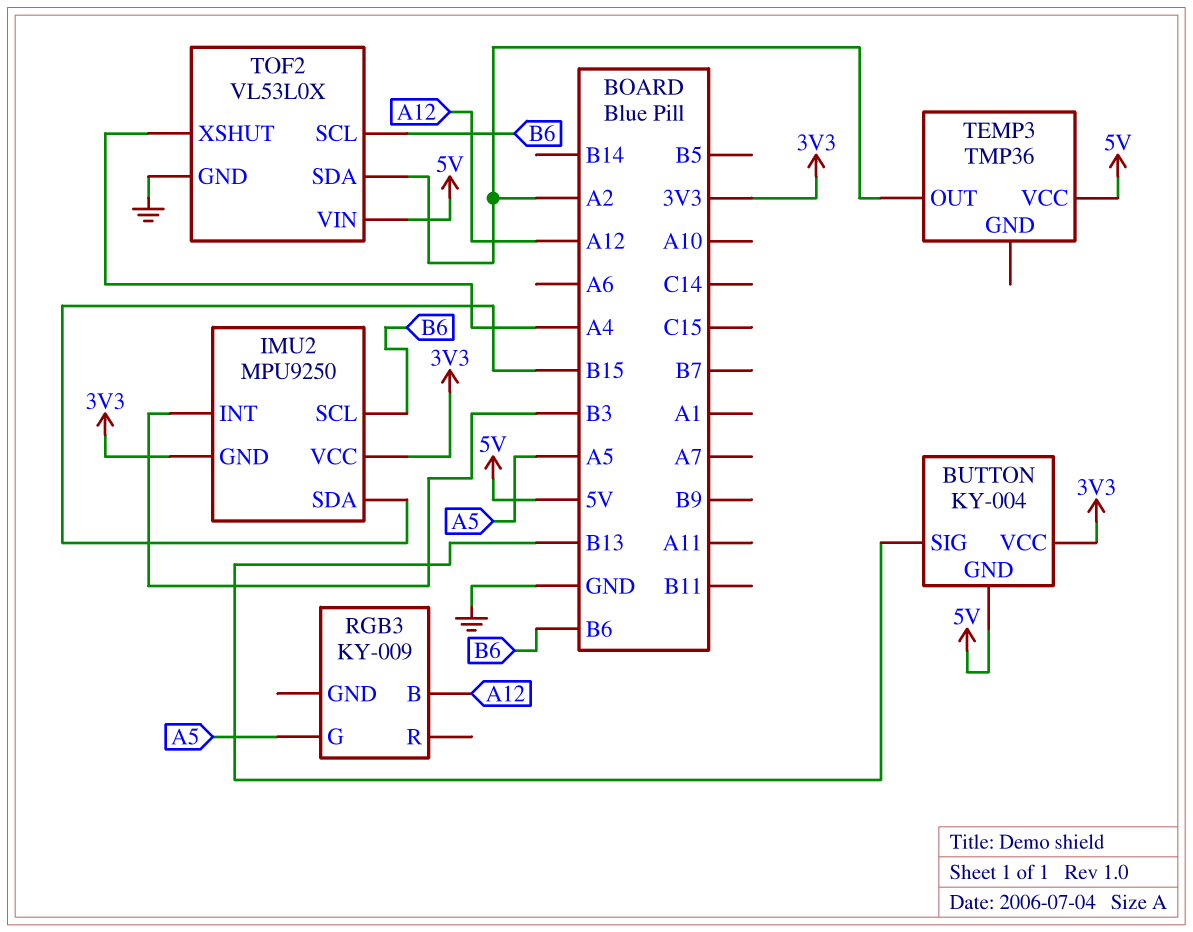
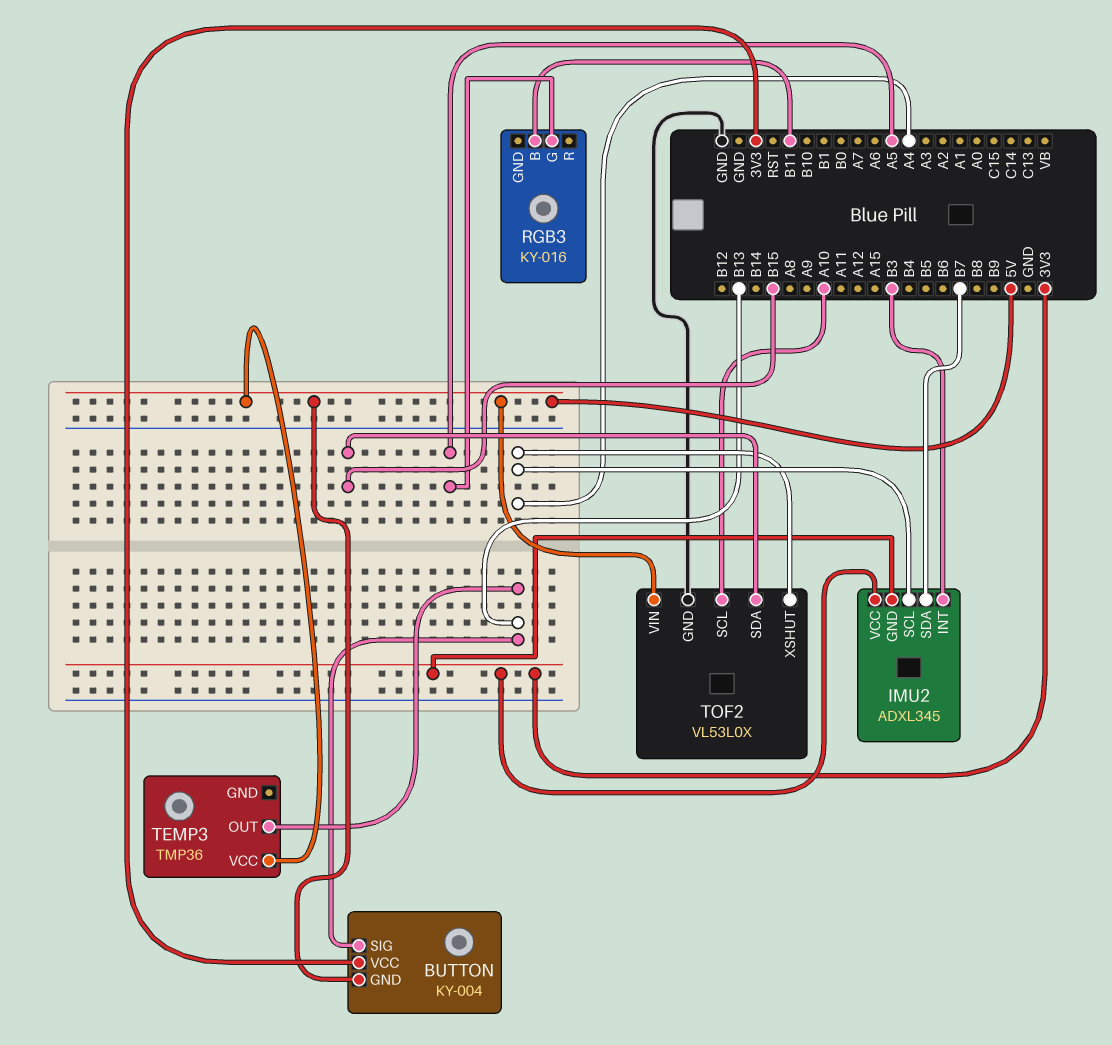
IMU2: MPU9250 -> ADXL345
IMU2 pin SCL: B6 -> A4
IMU2 pin SDA: B15 -> B7
RGB3: KY-009 -> KY-016
RGB3 pin B: A12 -> B11
TEMP3 pin OUT: A2 -> B13
TOF2 pin SCL: B6 -> A10
TOF2 pin SDA: A2 -> B15

